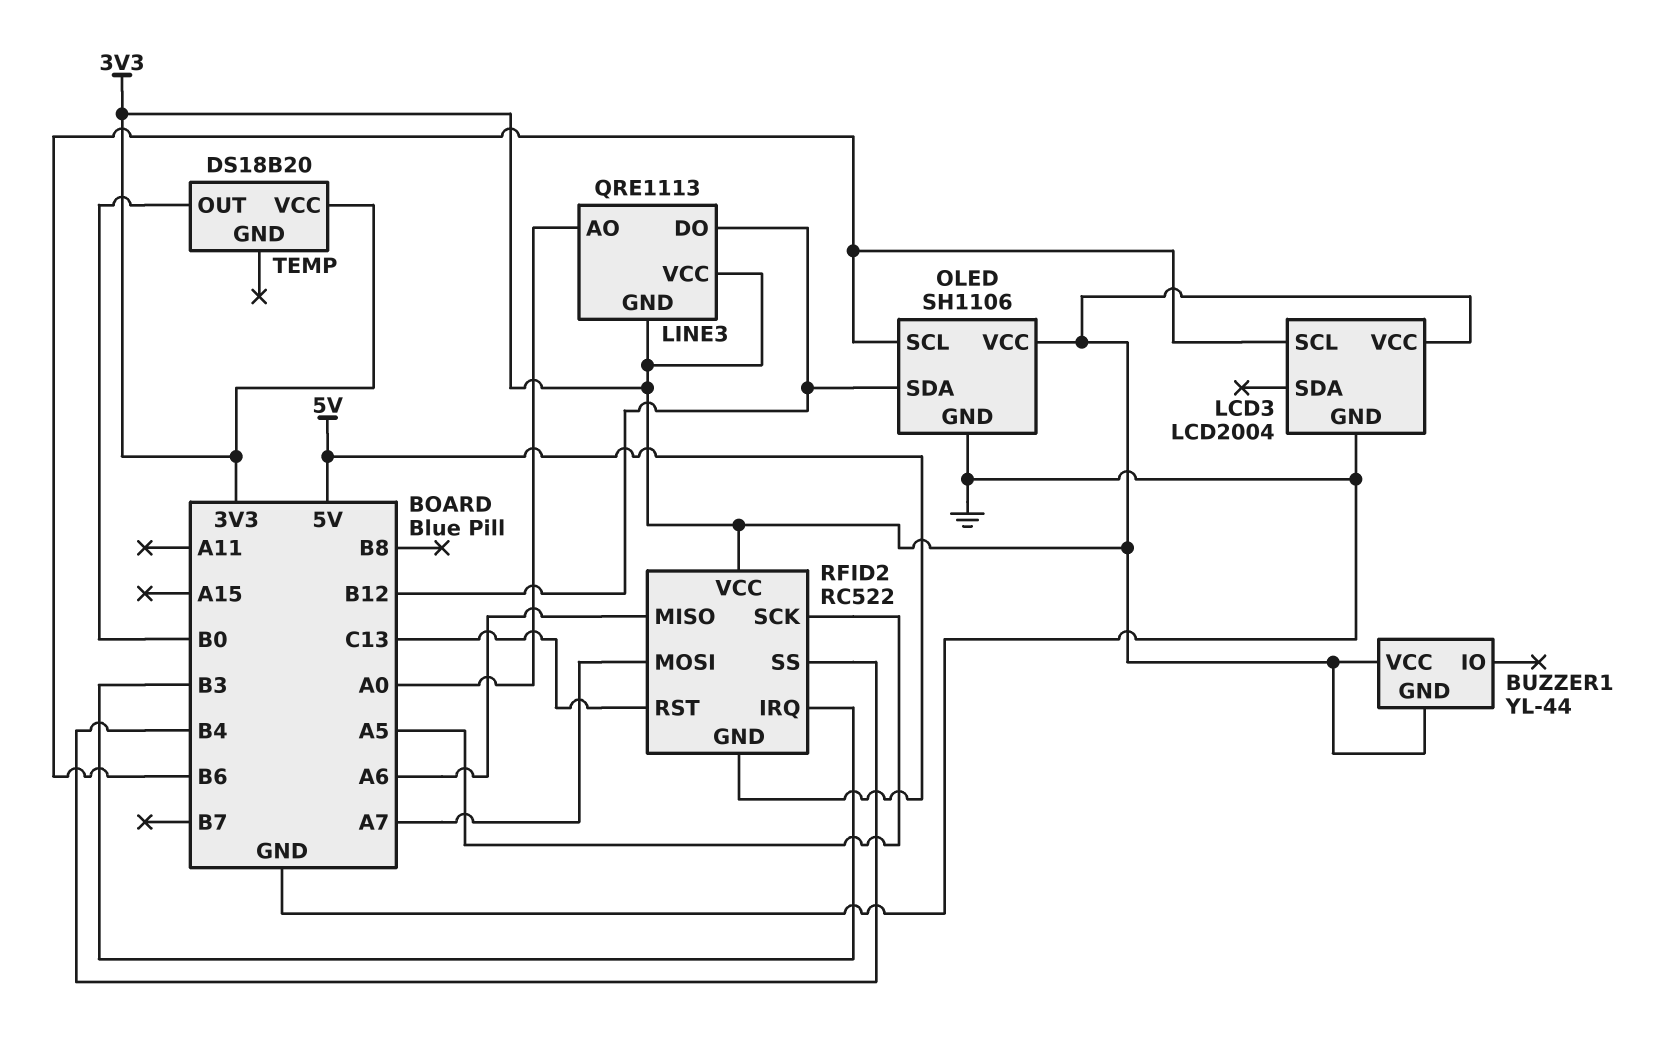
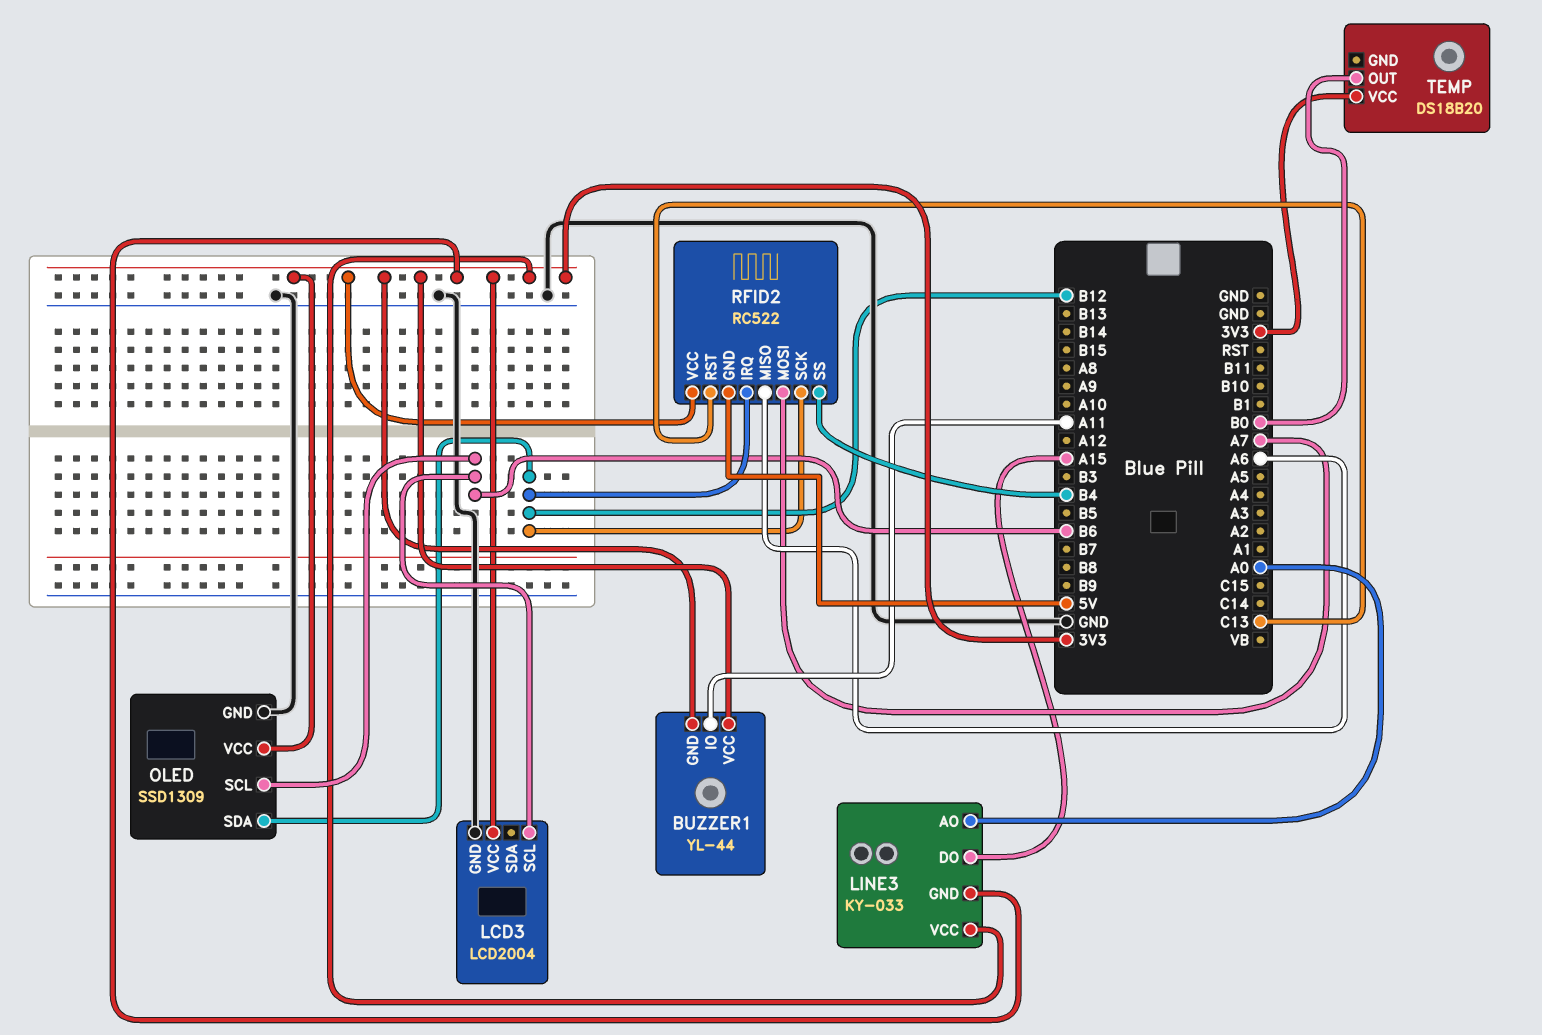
BUZZER1 pin IO: none -> A11
LINE3: QRE1113 -> KY-033
LINE3 pin DO: B12 -> A15
OLED: SH1106 -> SSD1309
RFID2 pin IRQ: B3 -> B12
RFID2 pin SCK: A5 -> B12

